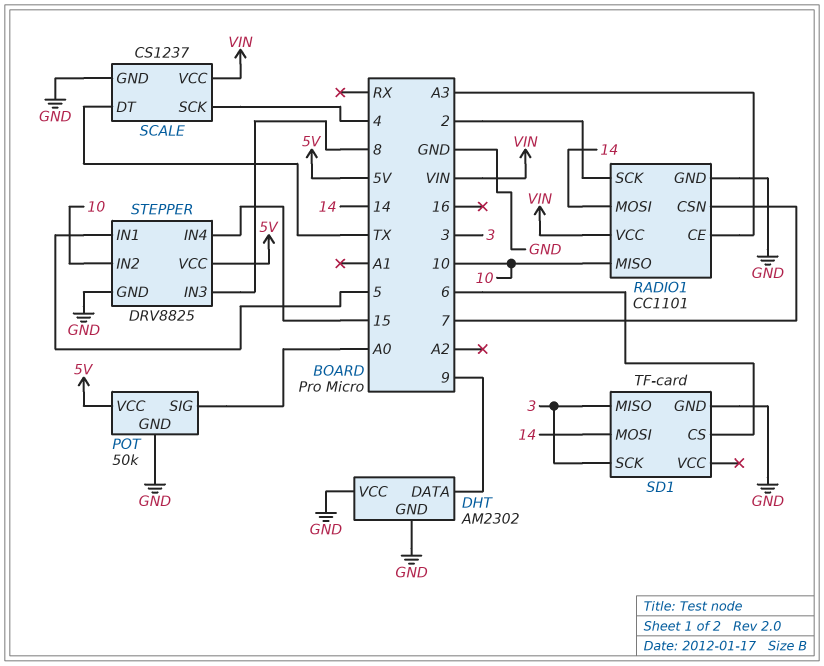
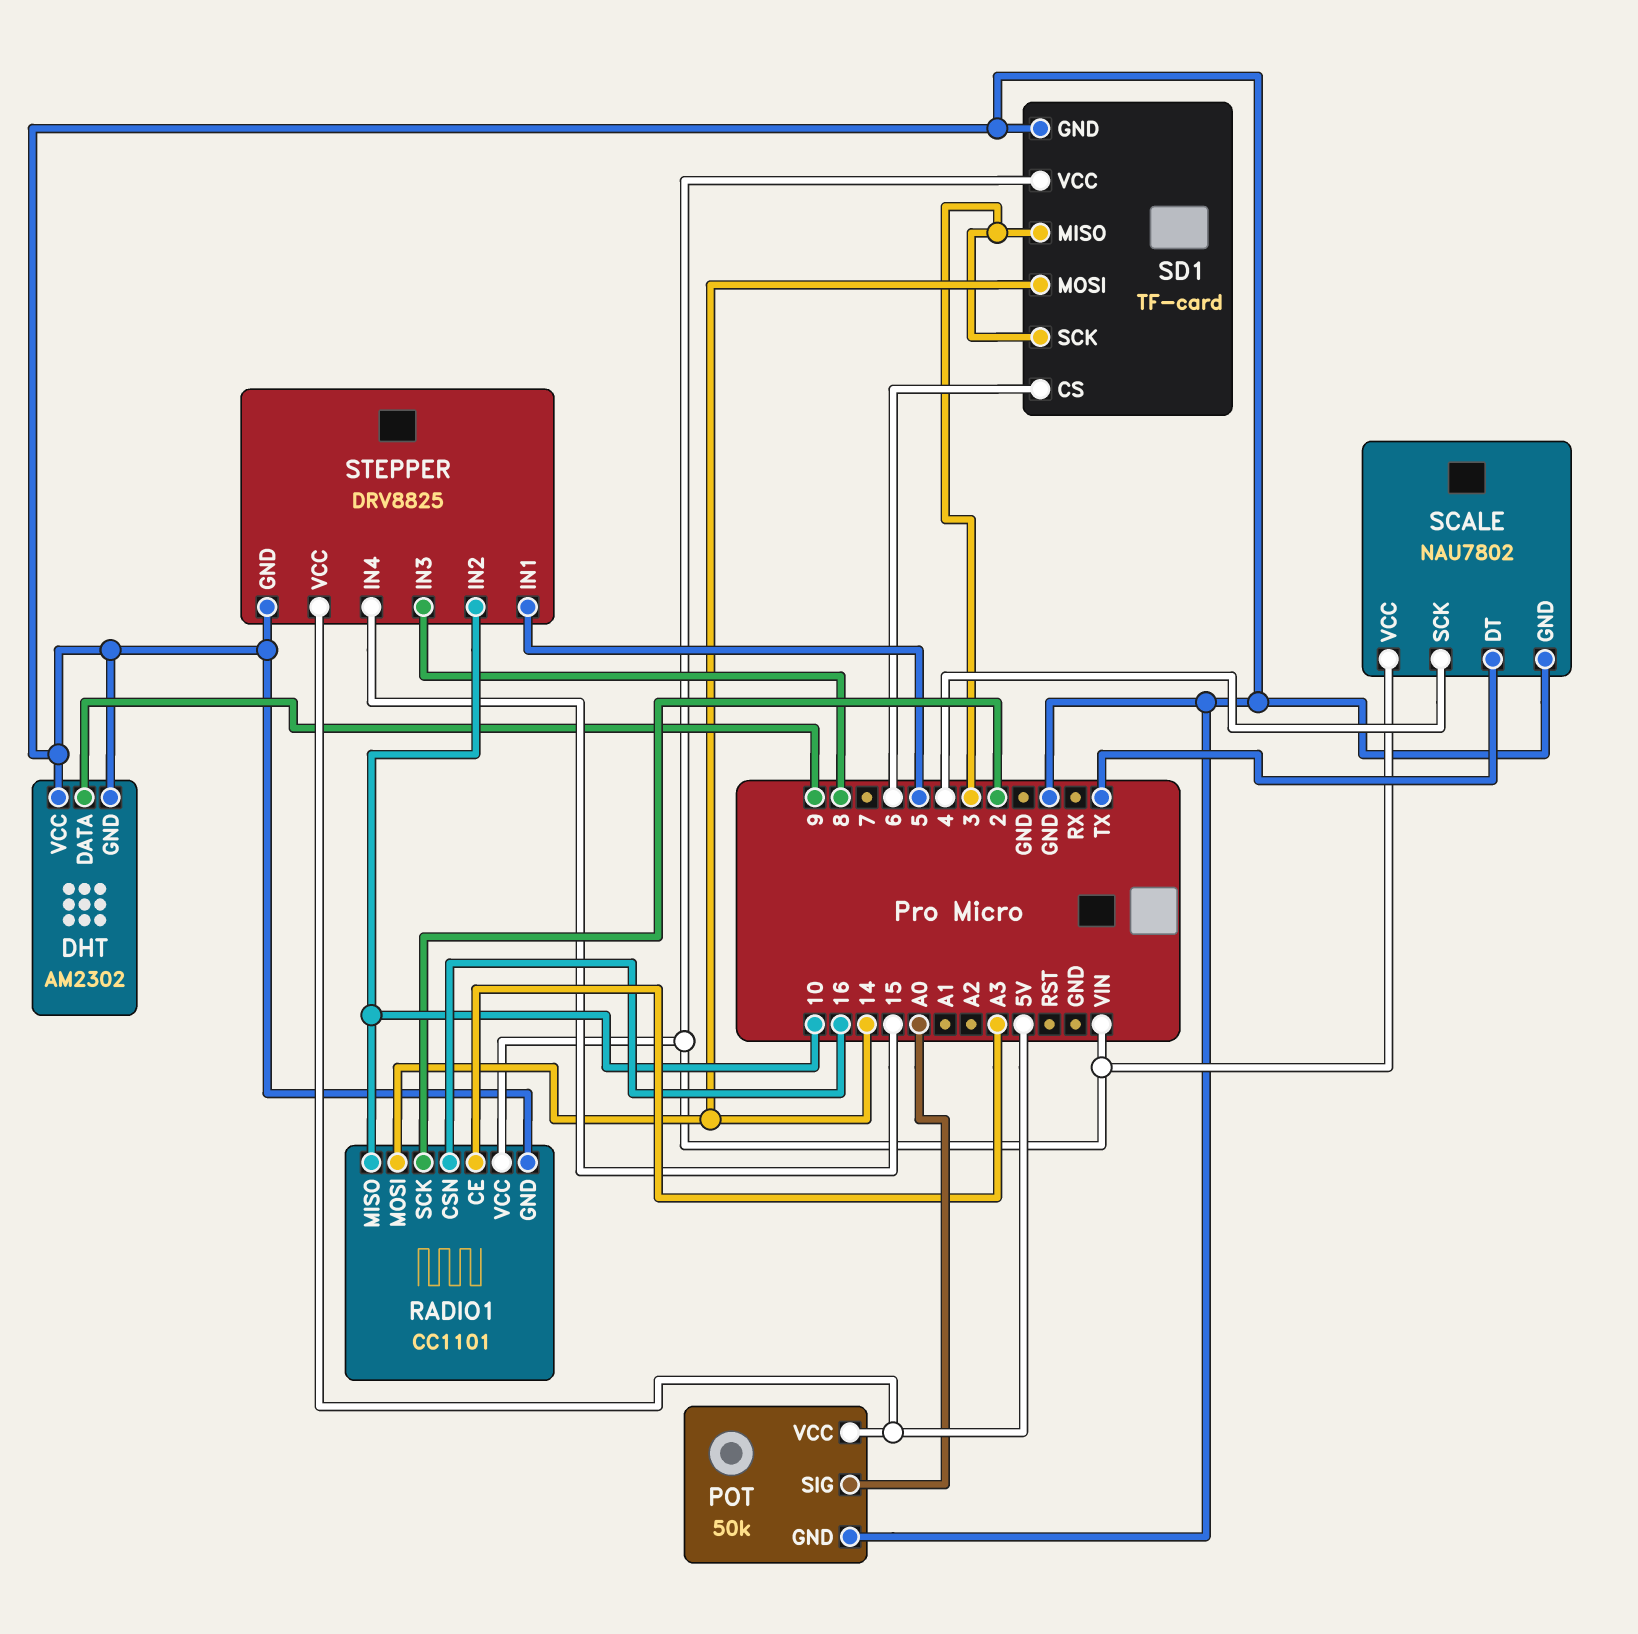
RADIO1 pin CSN: 7 -> 16
SCALE: CS1237 -> NAU7802
SD1 pin VCC: none -> VIN

